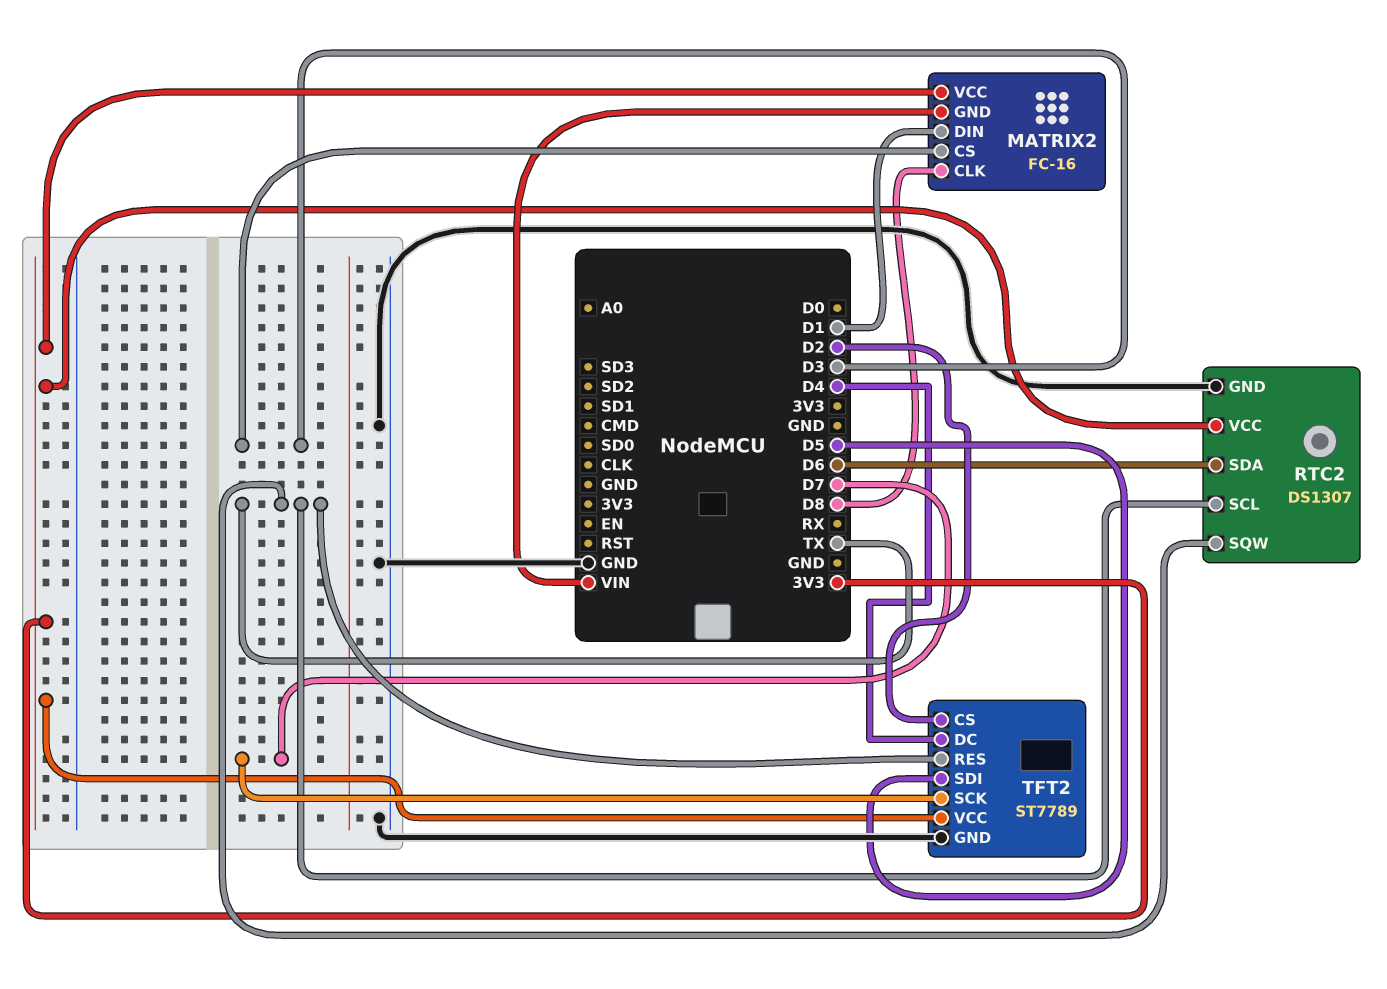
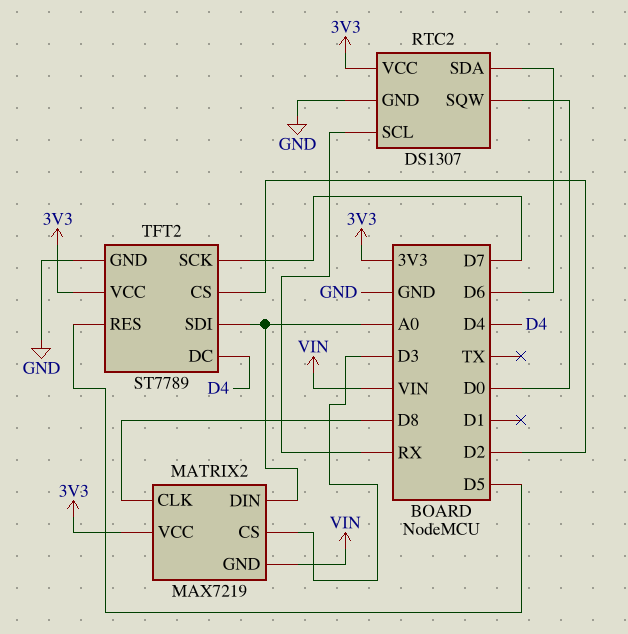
MATRIX2: FC-16 -> MAX7219
MATRIX2 pin DIN: D1 -> A0
RTC2 pin SCL: TX -> RX
RTC2 pin SQW: TX -> D0
TFT2 pin RES: TX -> D5
TFT2 pin SDI: D5 -> A0

